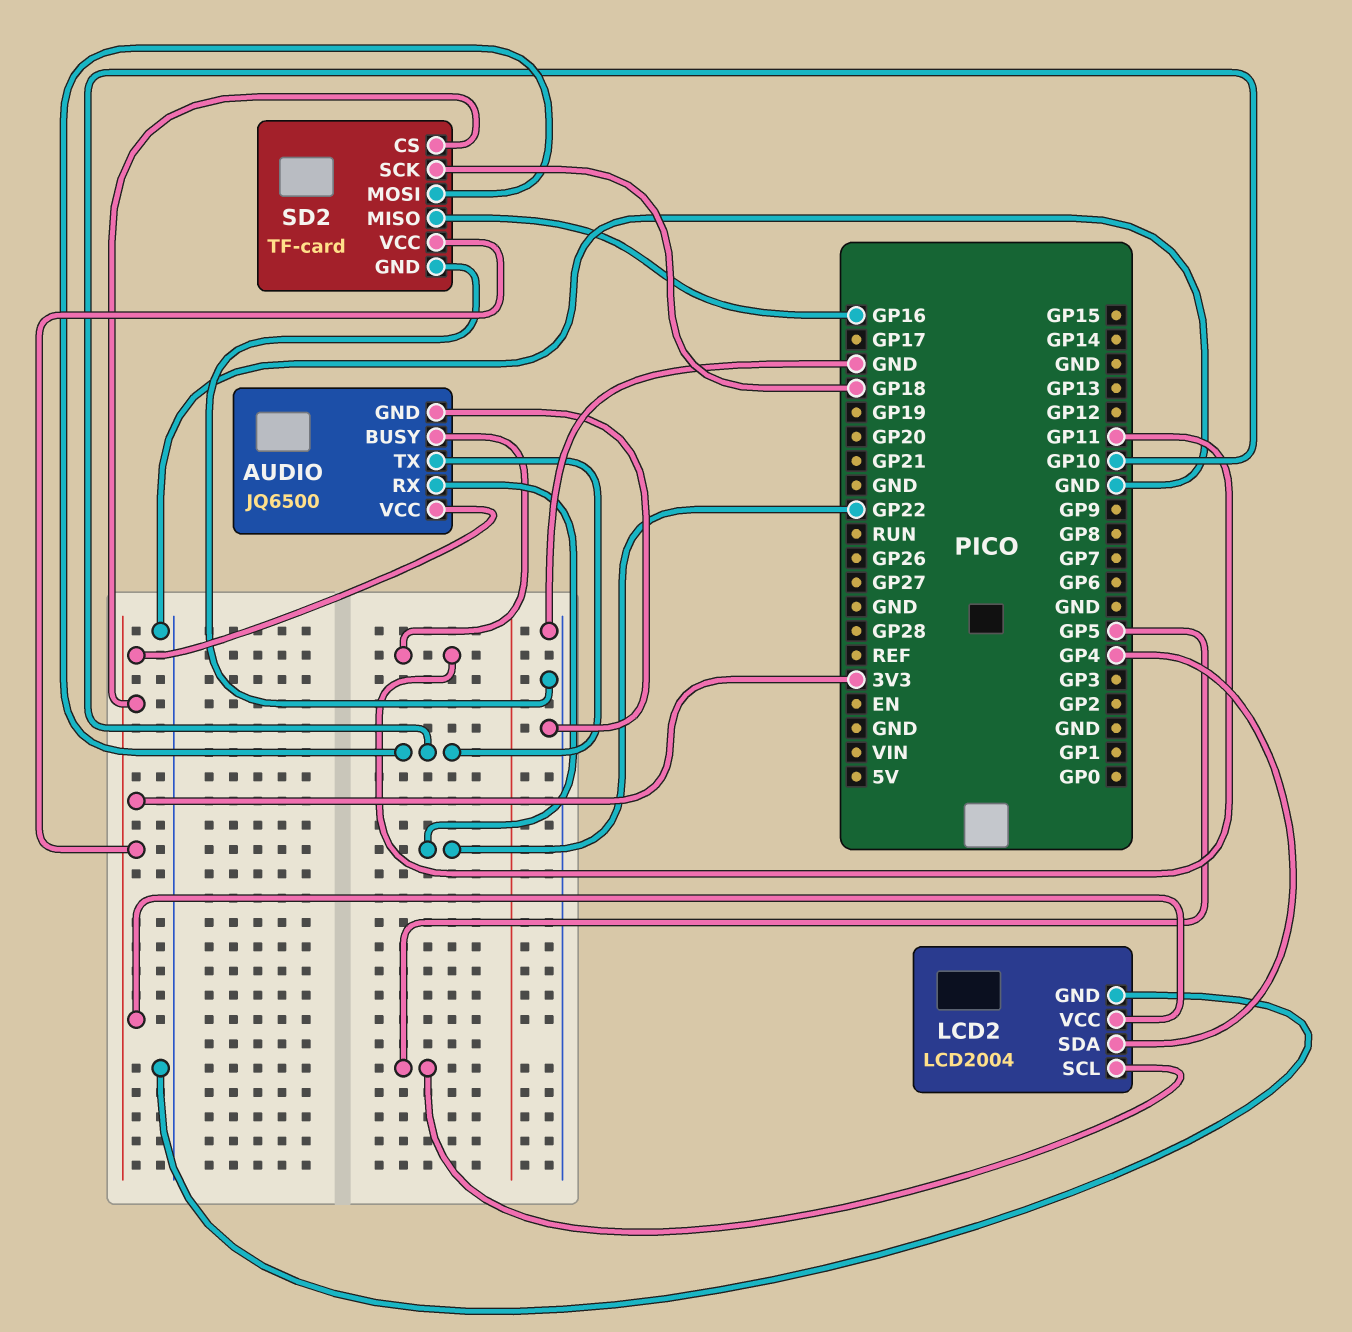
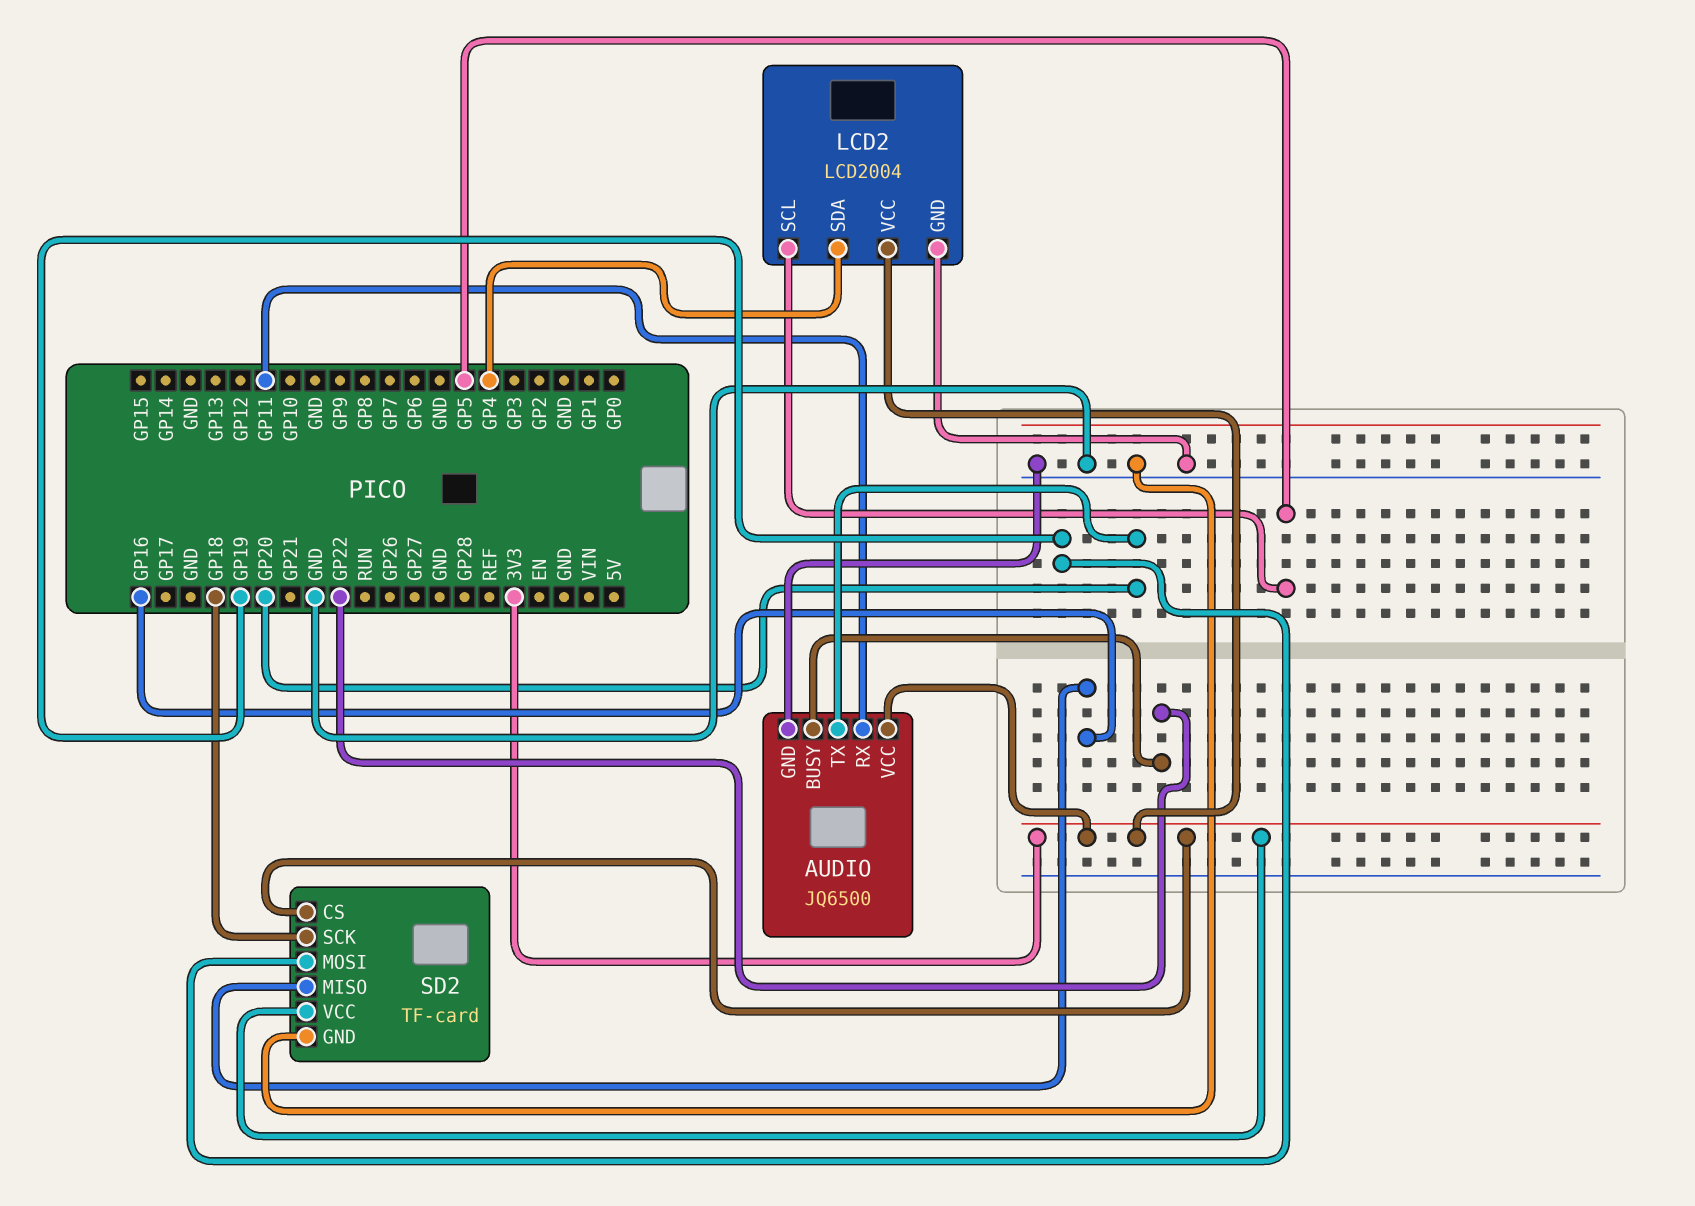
AUDIO pin BUSY: GP11 -> GP22
AUDIO pin RX: GP22 -> GP11
AUDIO pin TX: GP10 -> GP20
SD2 pin MOSI: GP10 -> GP19

